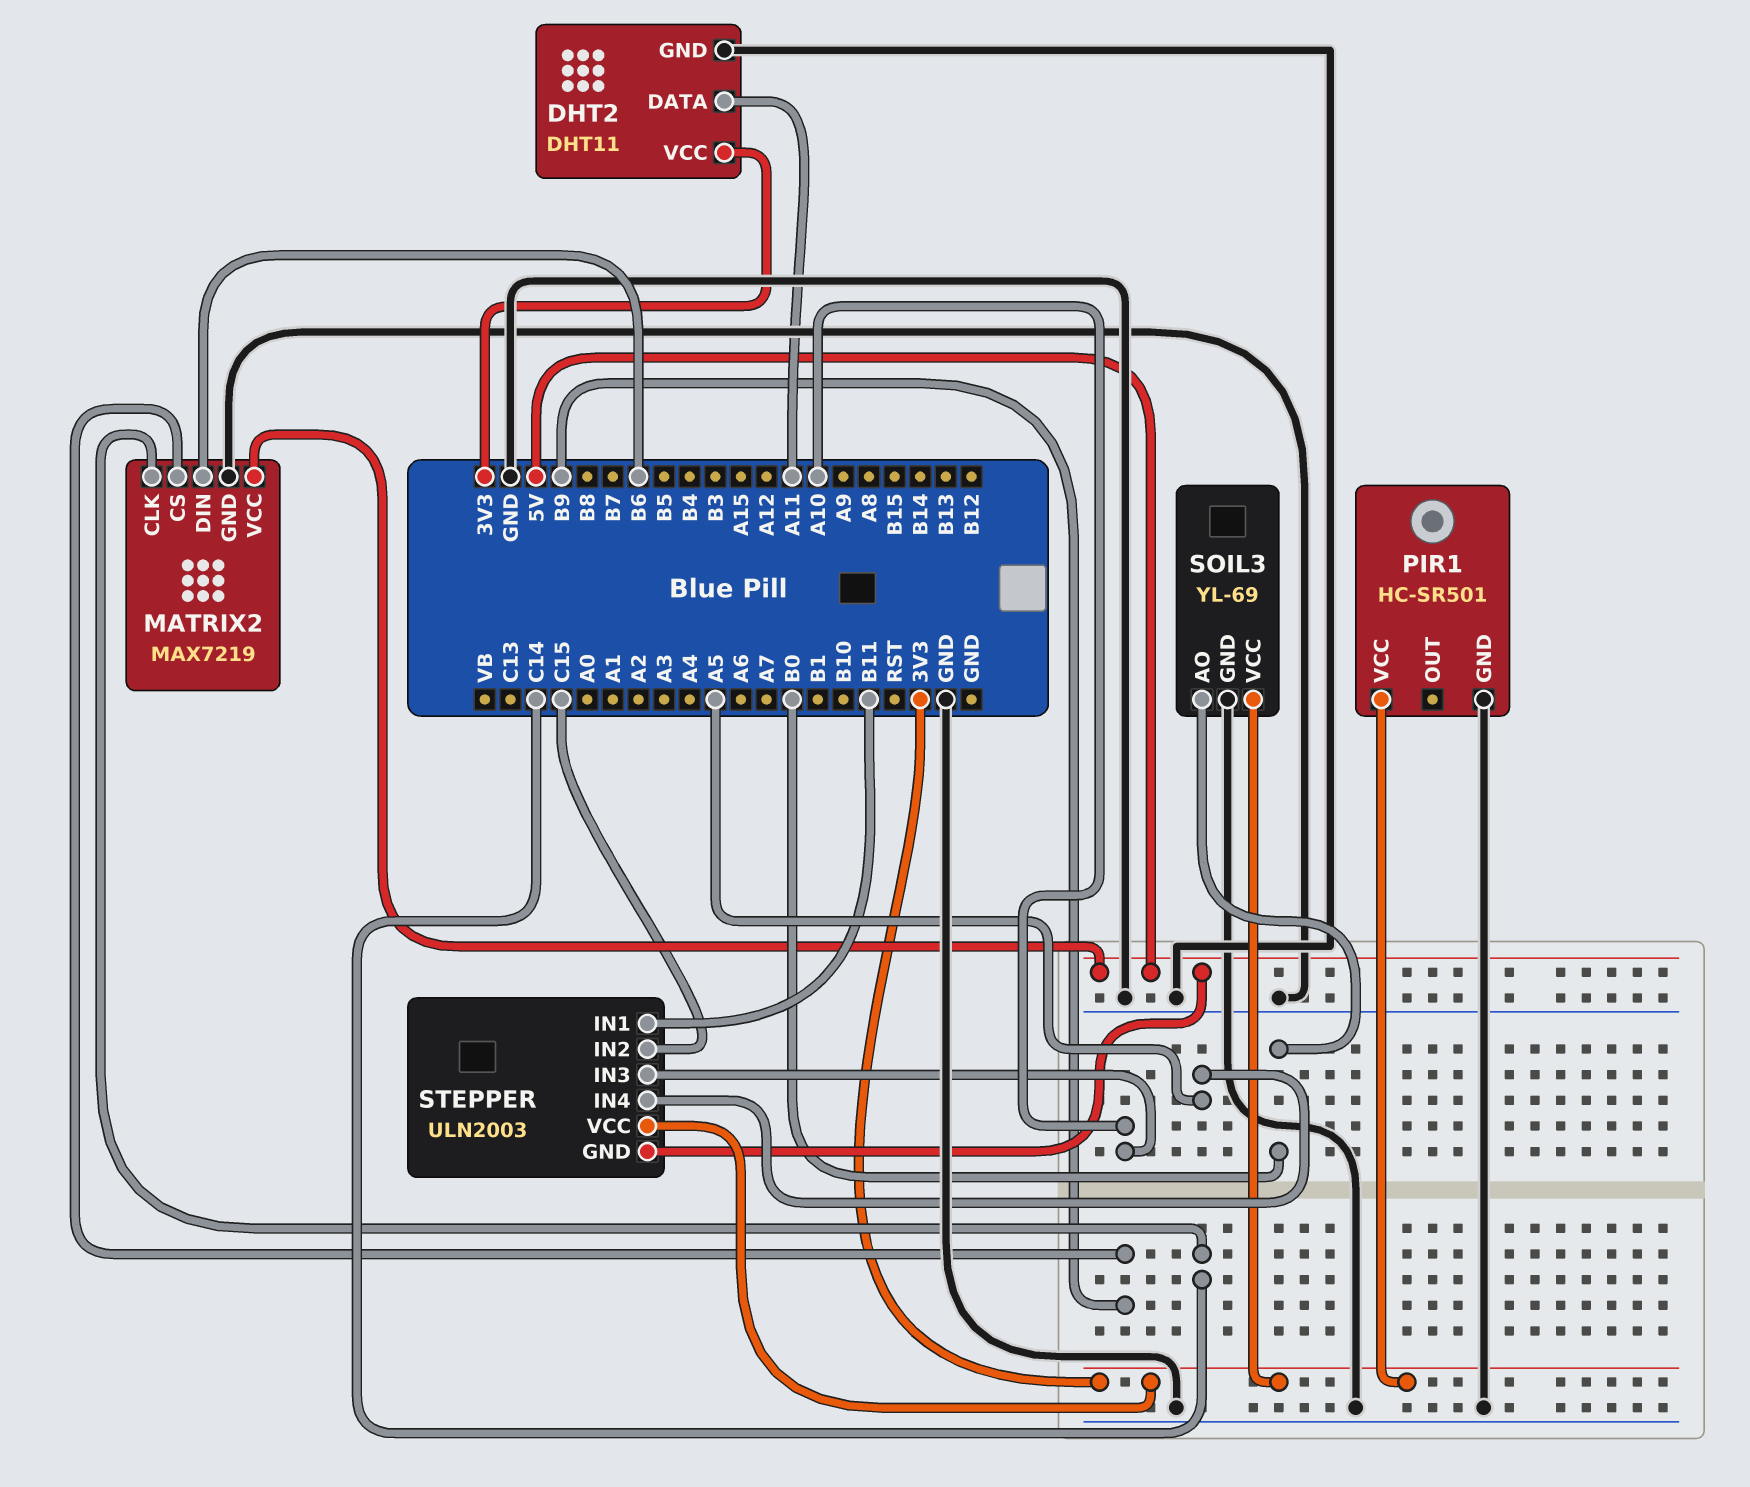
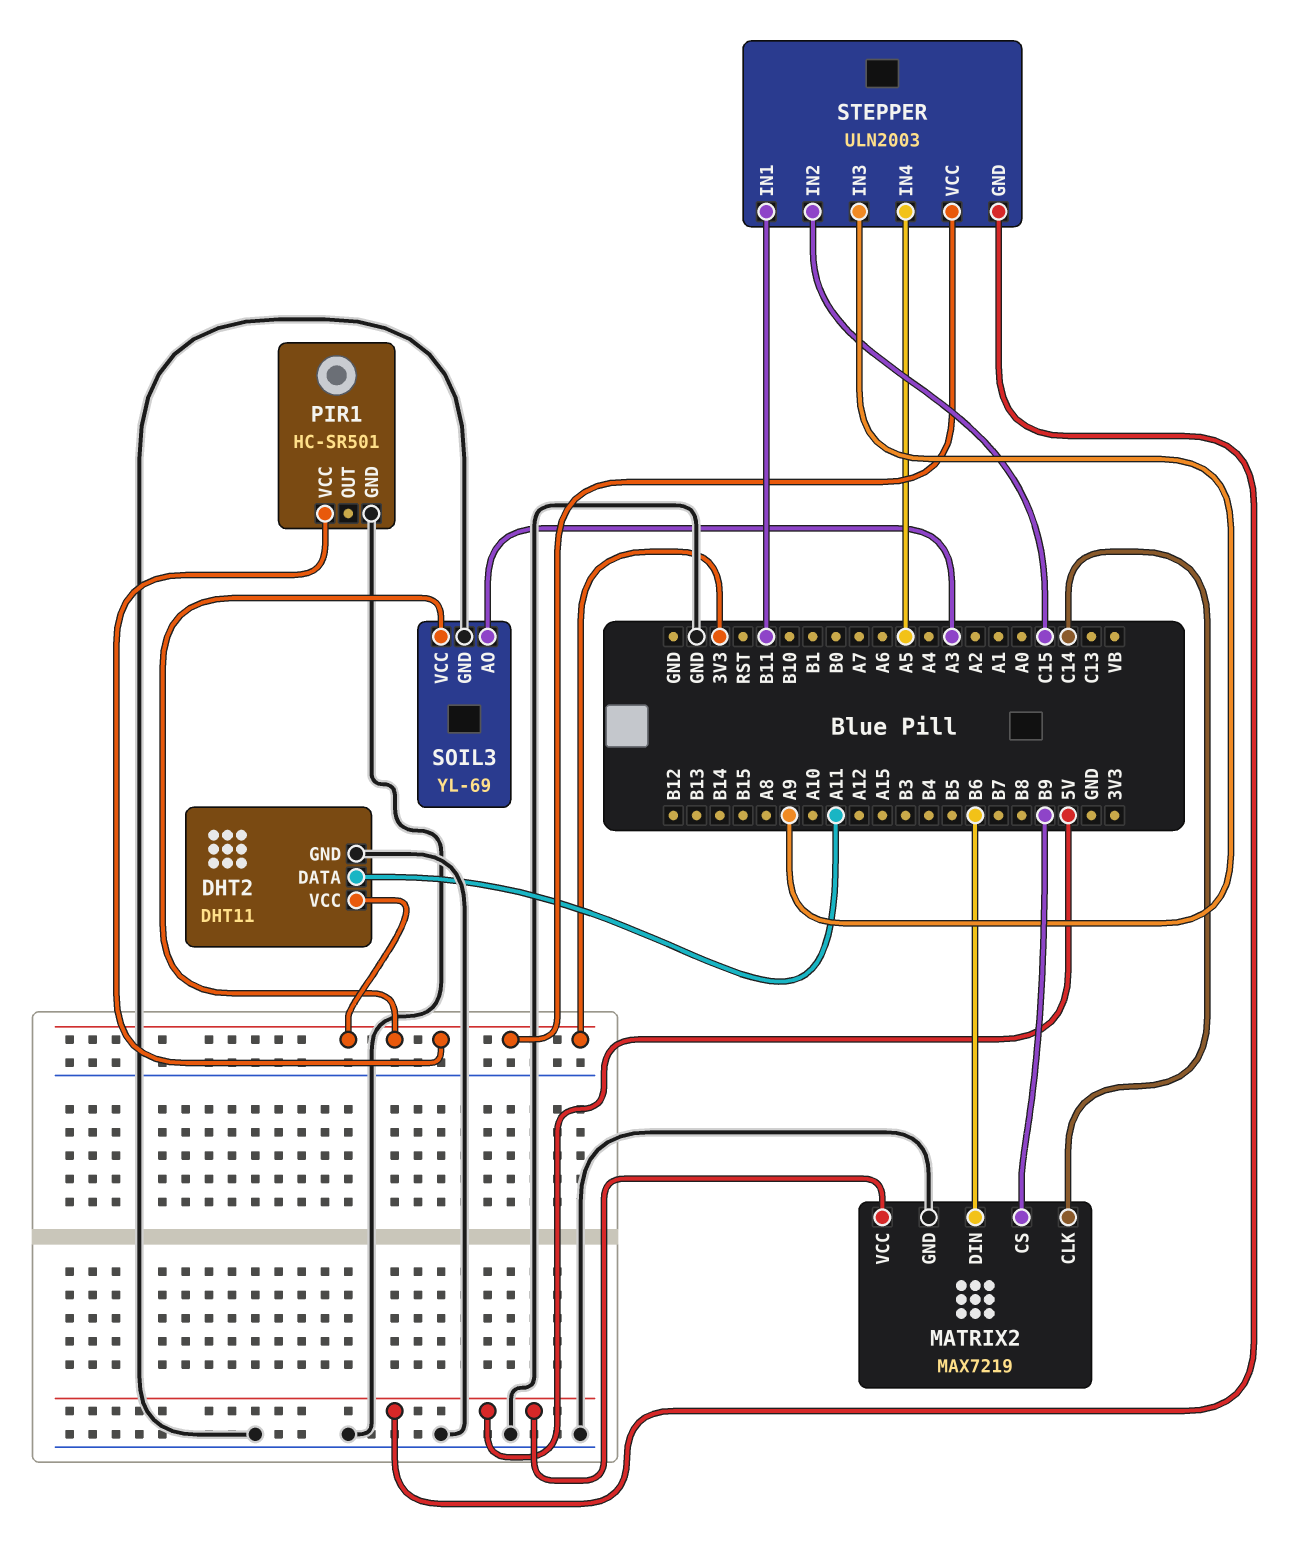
SOIL3 pin AO: B0 -> A3
STEPPER pin IN3: A10 -> A9

